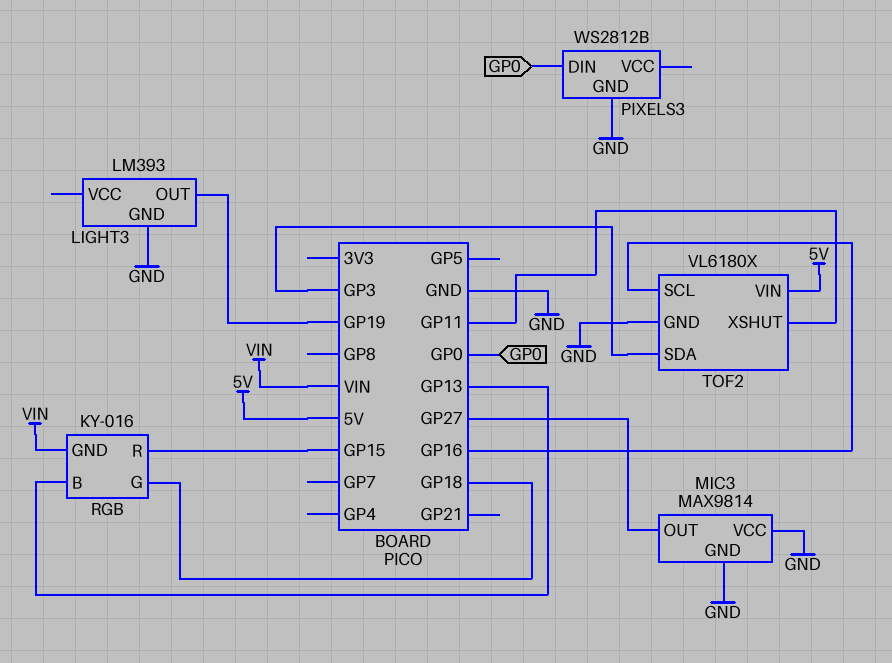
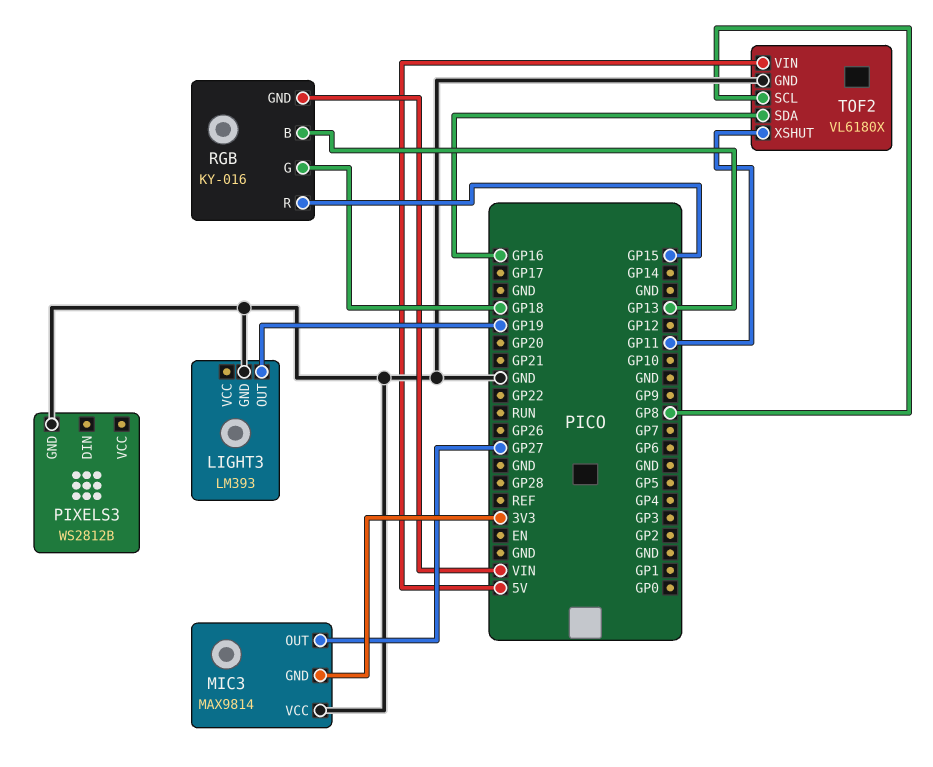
MIC3 pin GND: GND -> 3V3
PIXELS3 pin DIN: GP0 -> none
TOF2 pin SCL: GP16 -> GP8
TOF2 pin SDA: GP3 -> GP16

